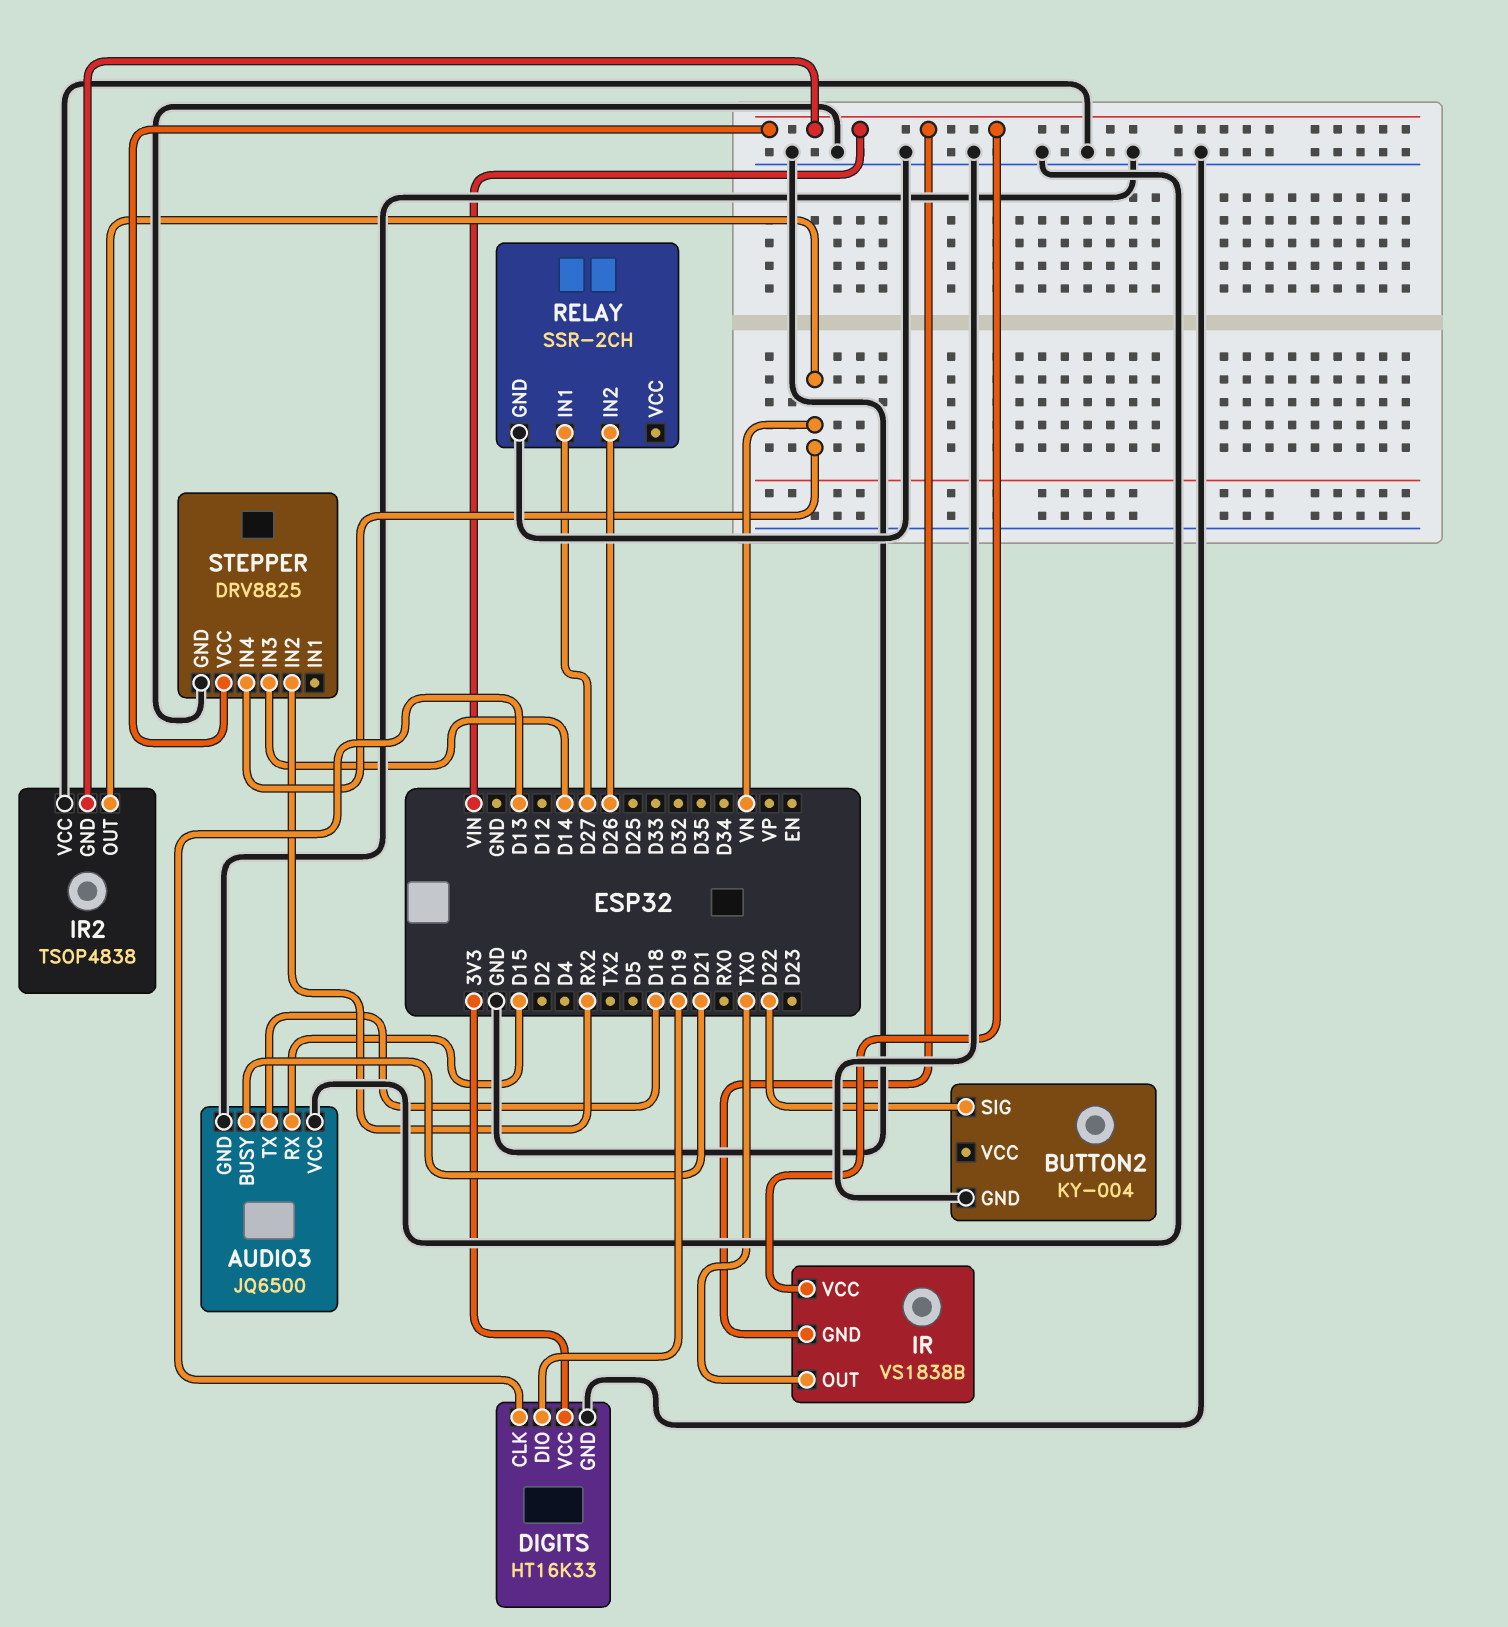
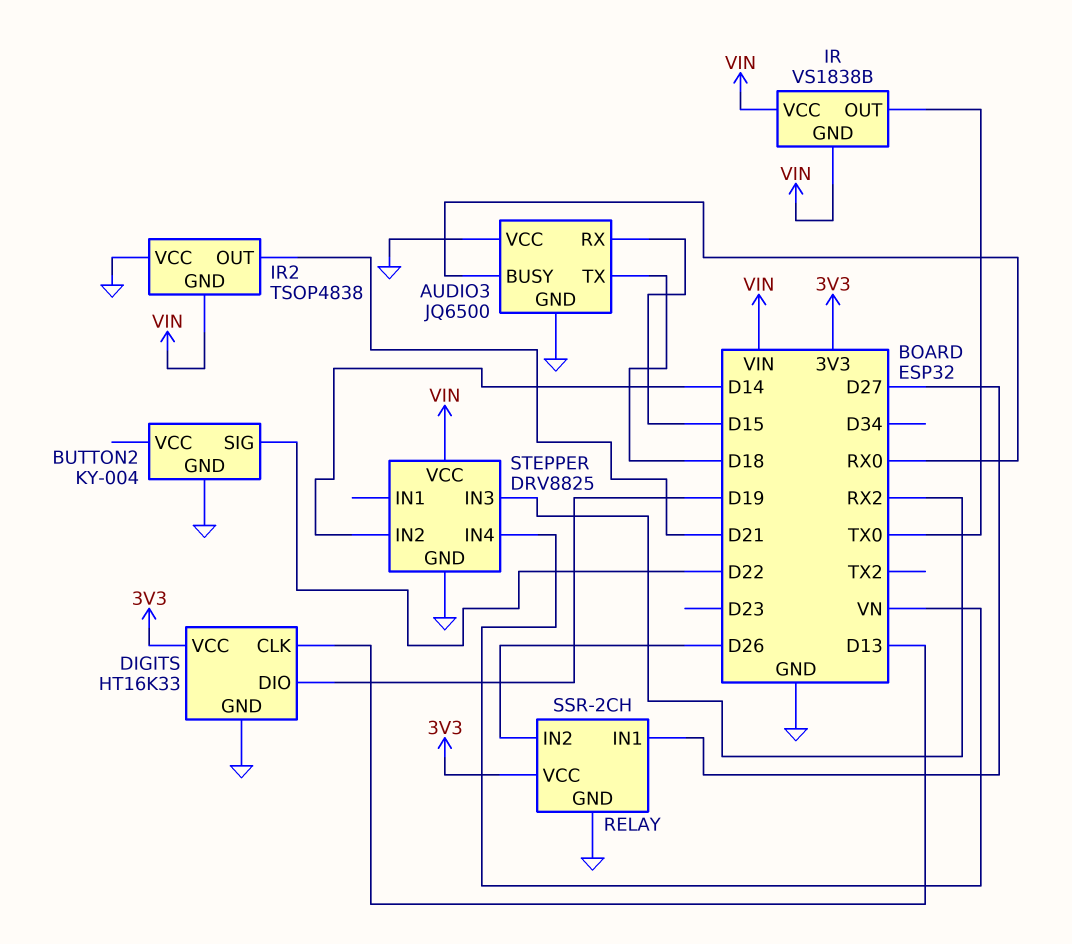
AUDIO3 pin BUSY: D21 -> RX0
IR2 pin OUT: VN -> D21
RELAY pin VCC: none -> 3V3
STEPPER pin IN2: RX2 -> D14
STEPPER pin IN3: D14 -> RX2

